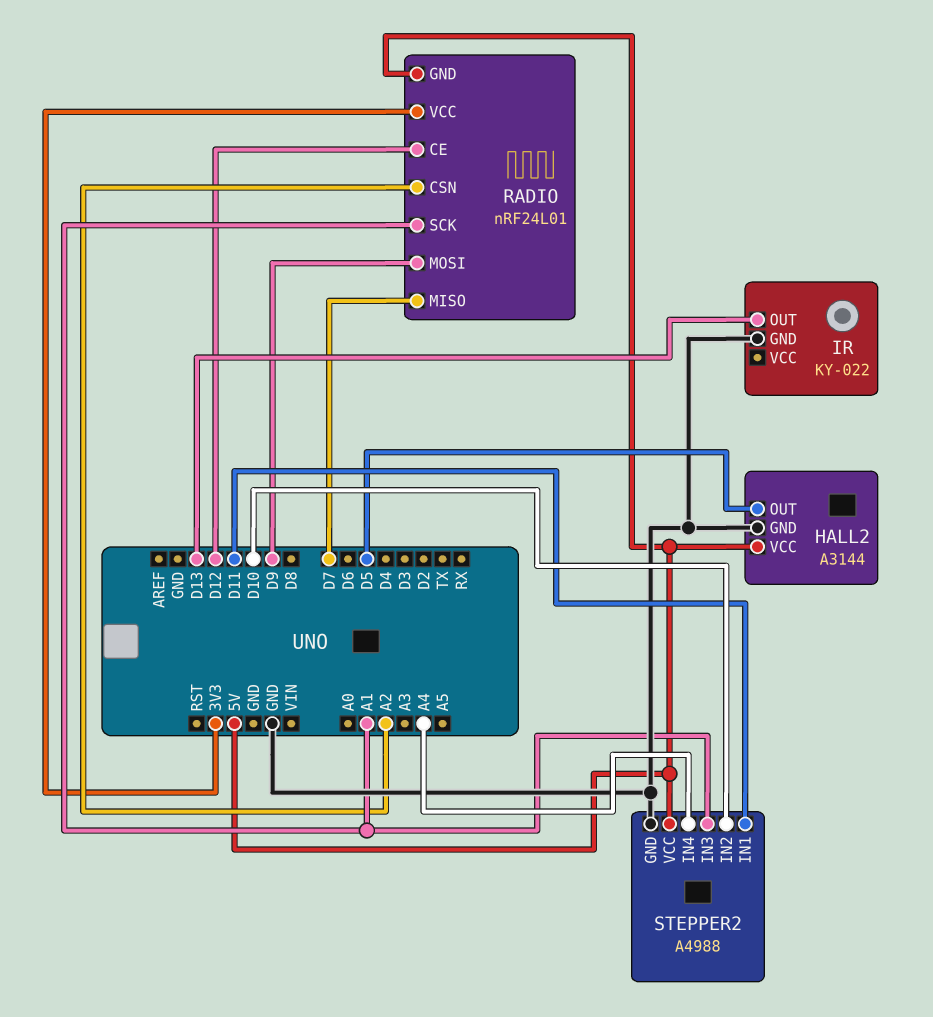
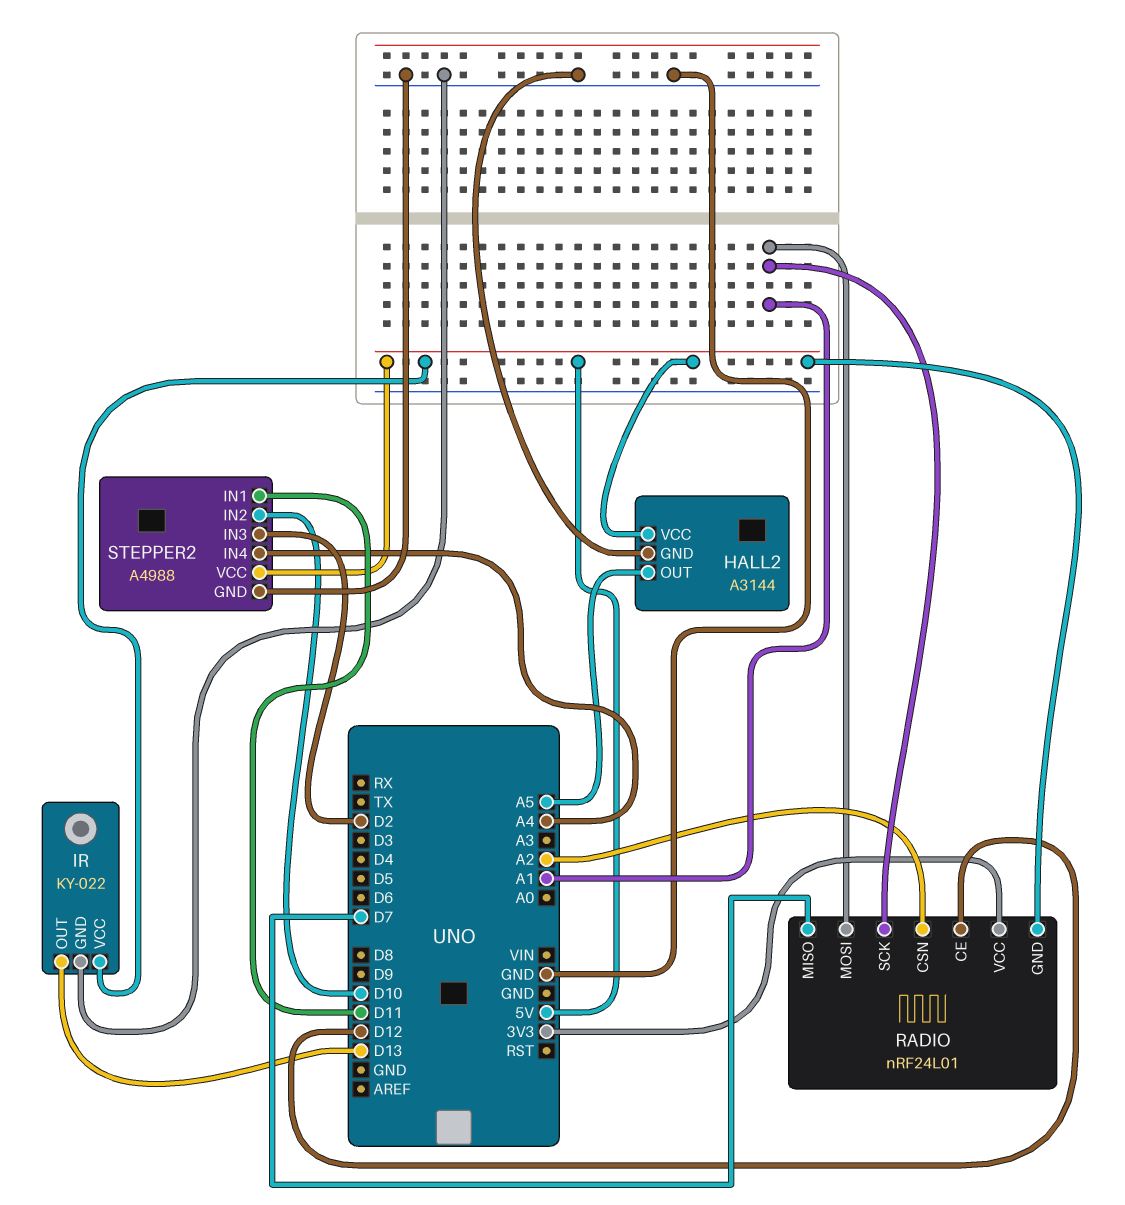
HALL2 pin OUT: D5 -> A5
IR pin VCC: none -> 5V
RADIO pin MOSI: D9 -> A1
STEPPER2 pin IN3: A1 -> D2

